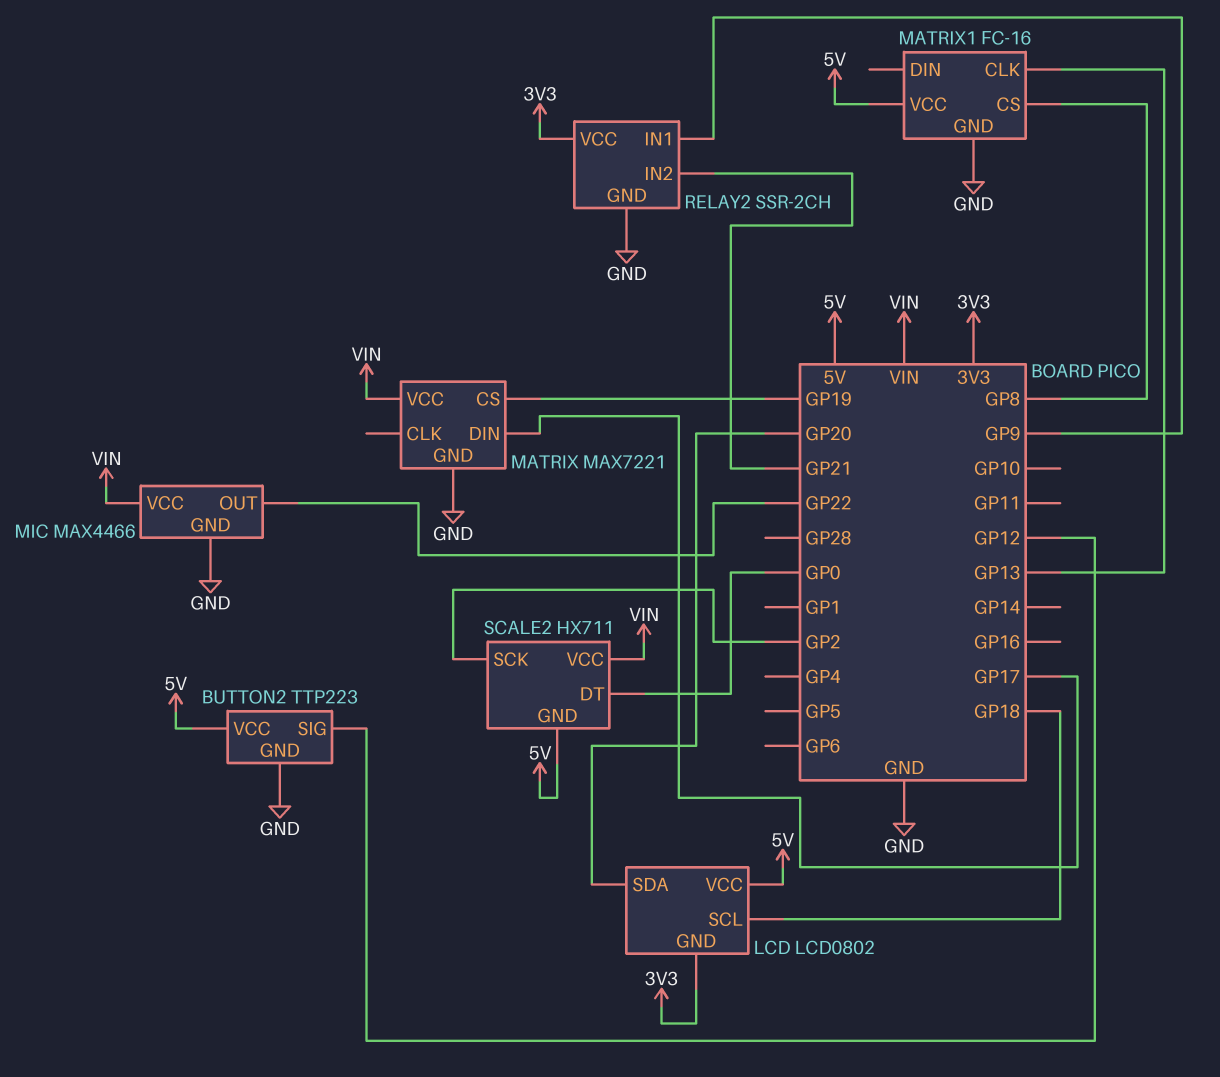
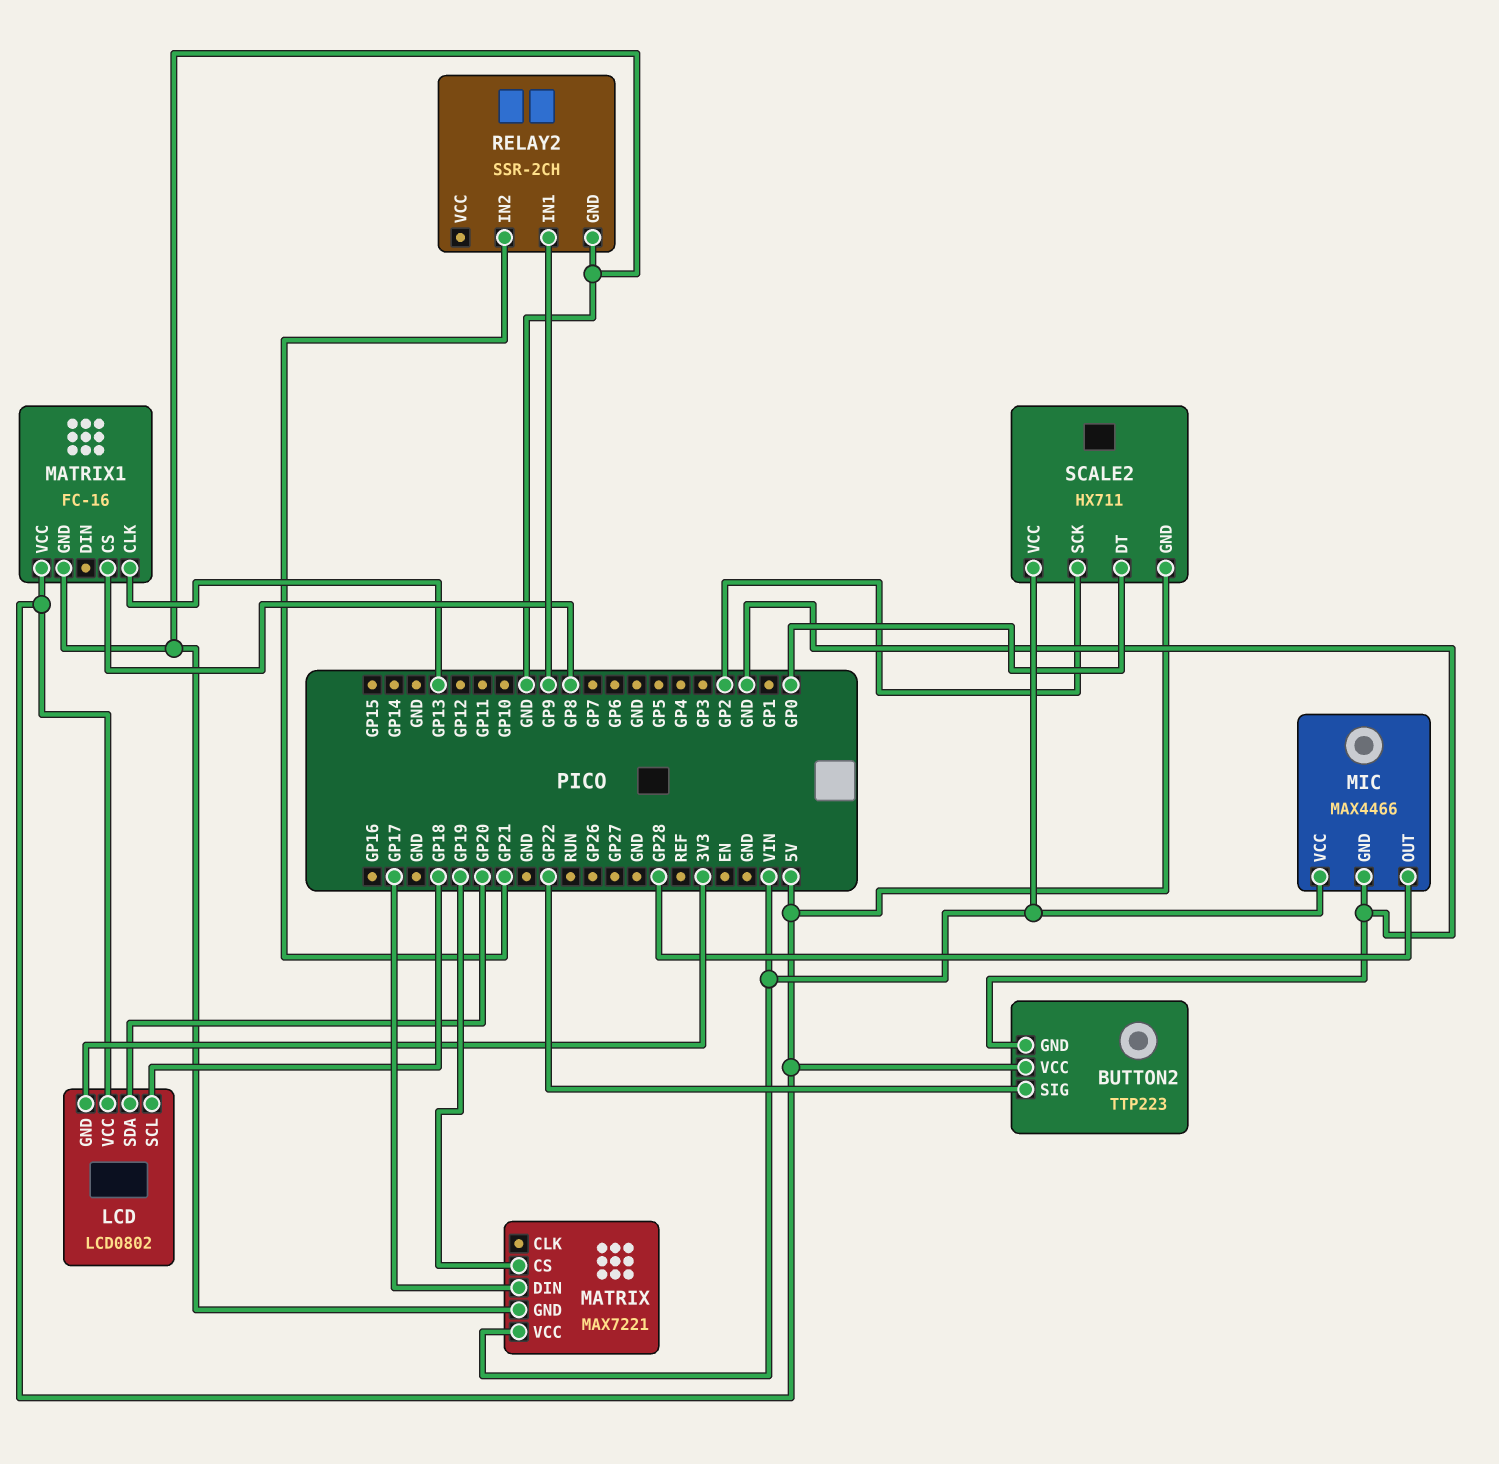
BUTTON2 pin SIG: GP12 -> GP22
MIC pin OUT: GP22 -> GP28
RELAY2 pin VCC: 3V3 -> none

